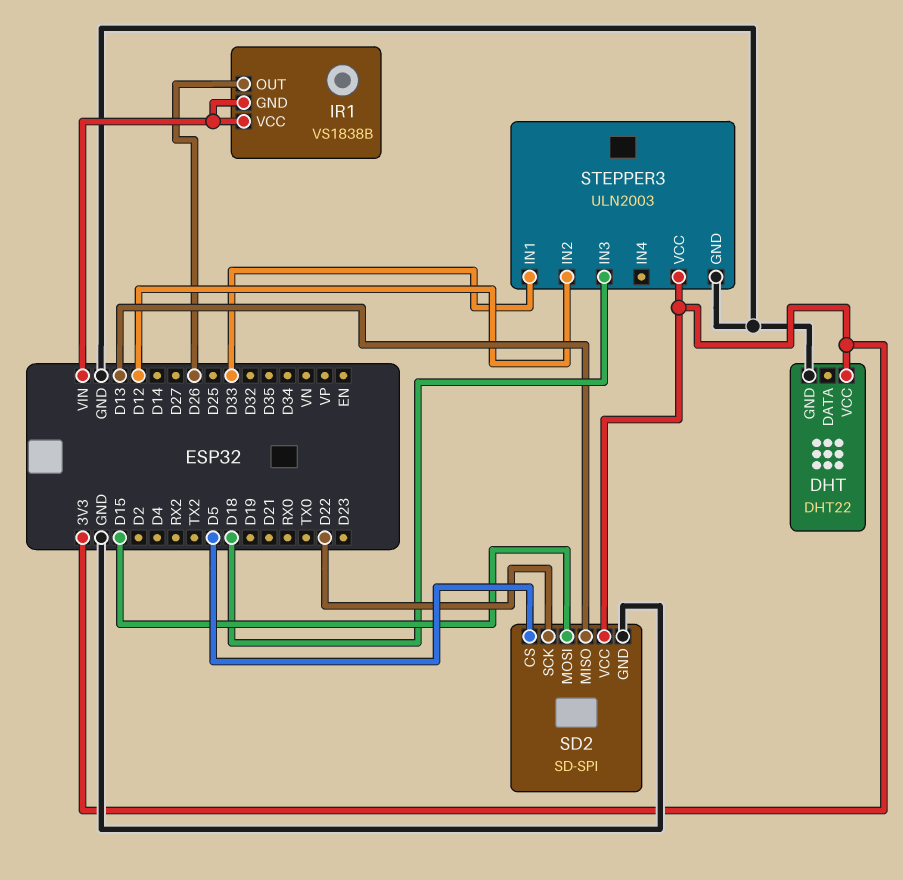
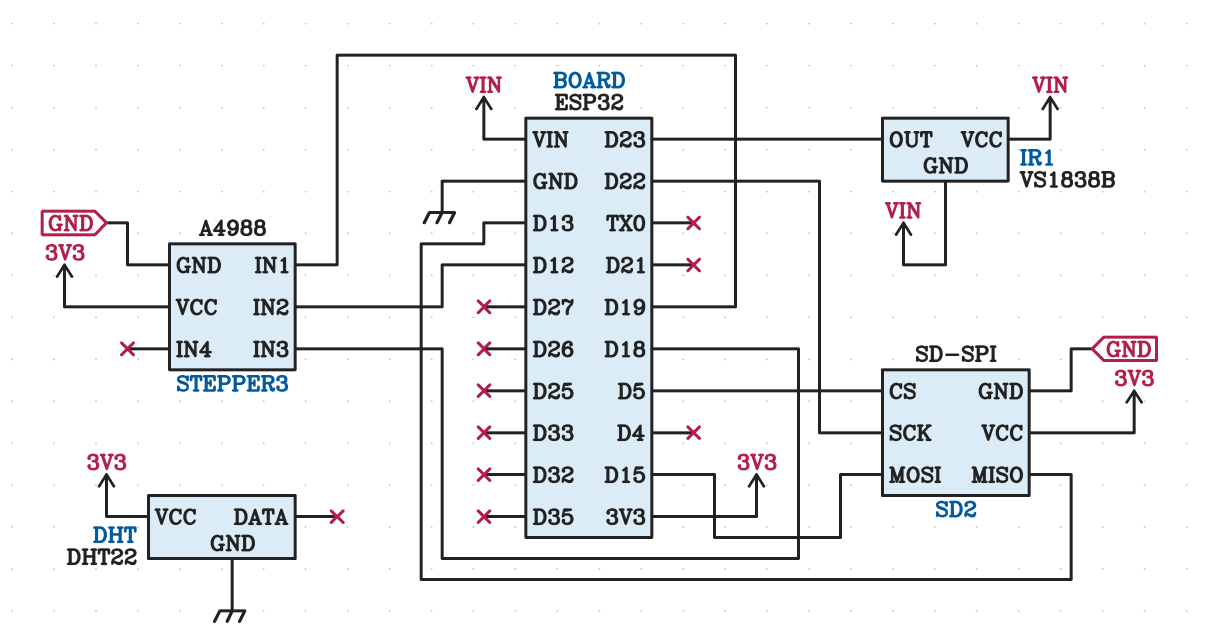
IR1 pin OUT: D26 -> D23
STEPPER3: ULN2003 -> A4988
STEPPER3 pin IN1: D33 -> D19

